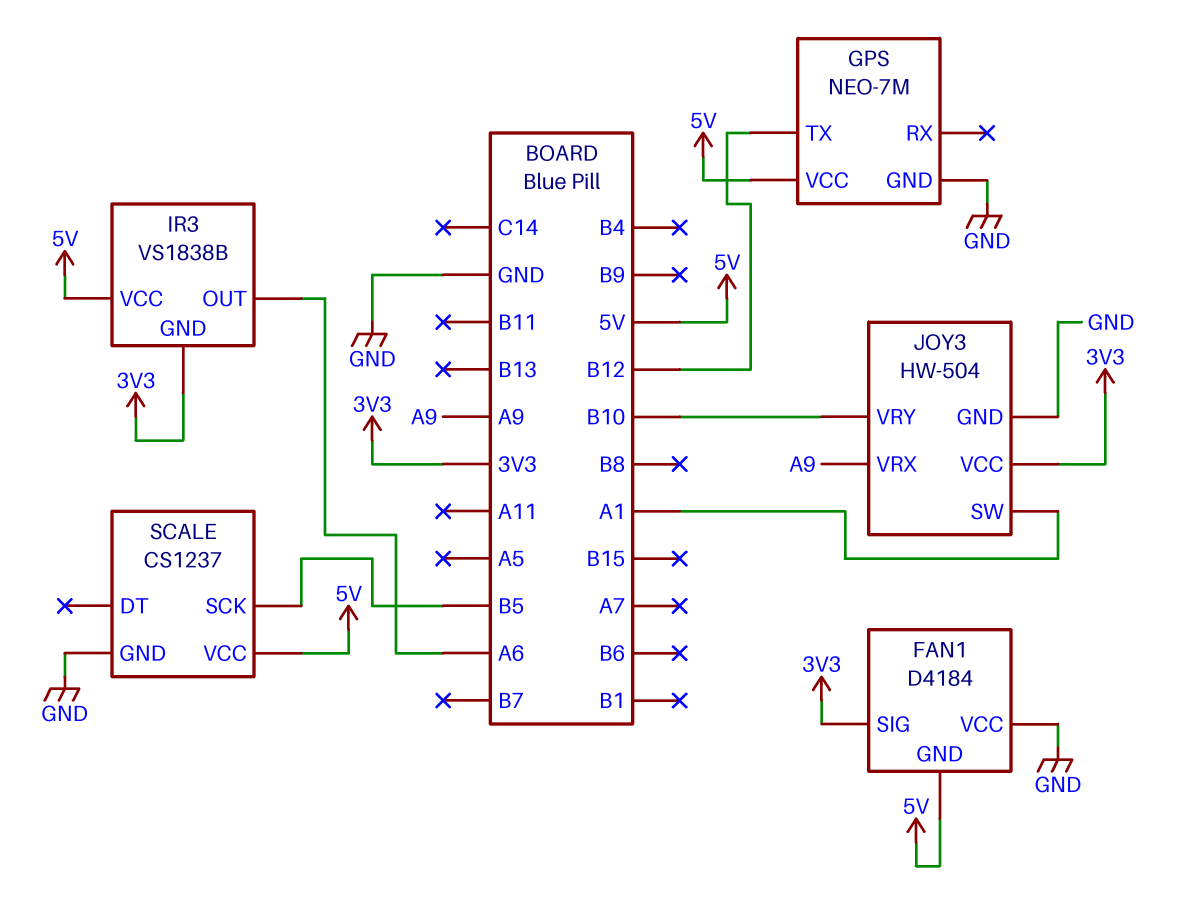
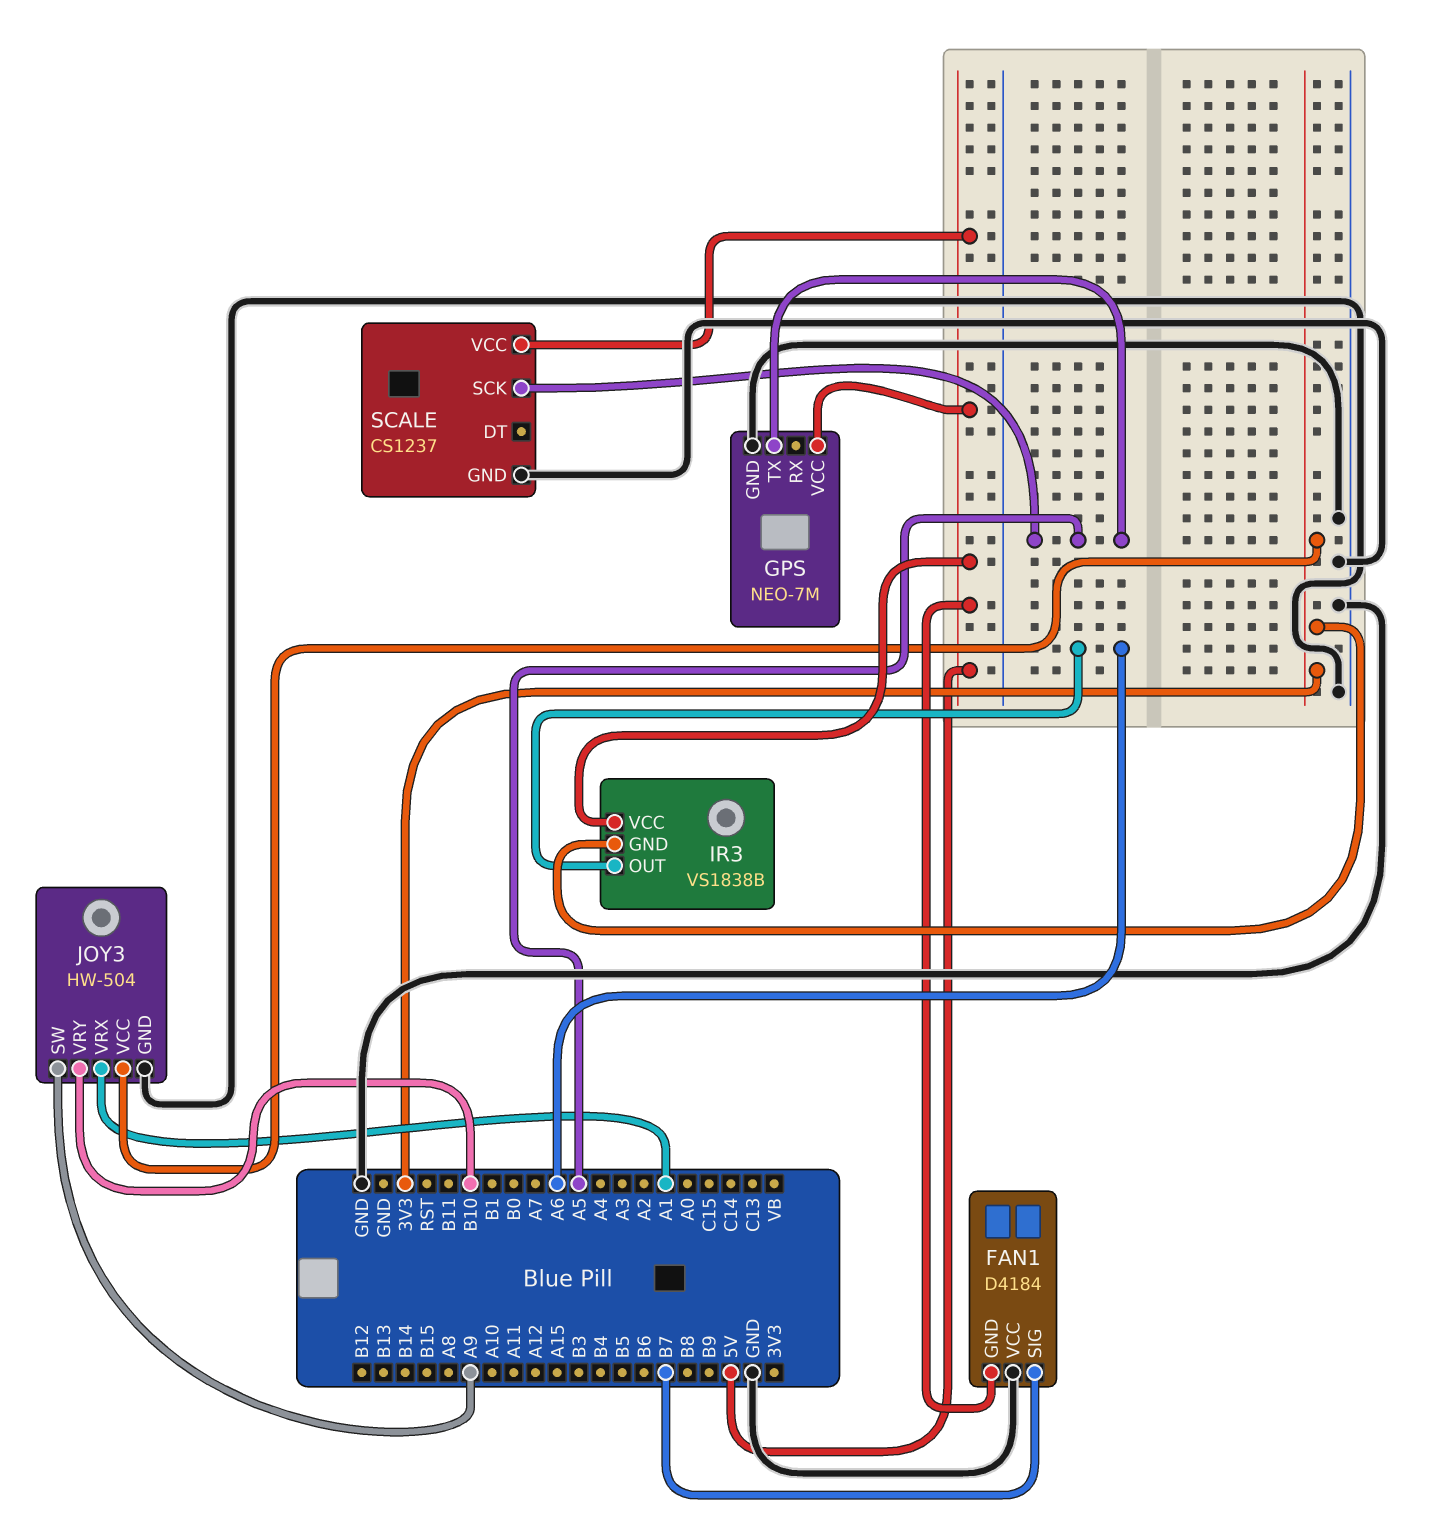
FAN1 pin SIG: 3V3 -> B7
GPS pin TX: B12 -> A5
JOY3 pin SW: A1 -> A9
JOY3 pin VRX: A9 -> A1
SCALE pin SCK: B5 -> A5

